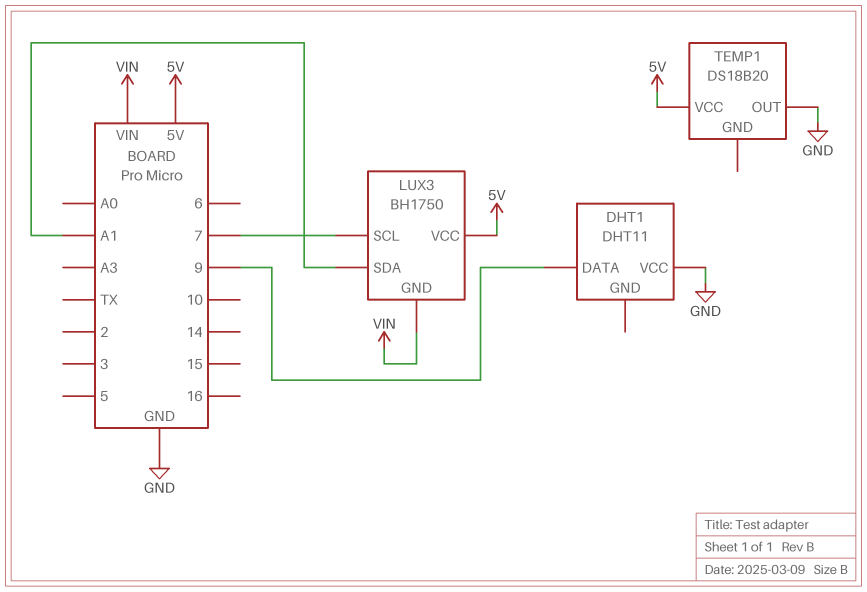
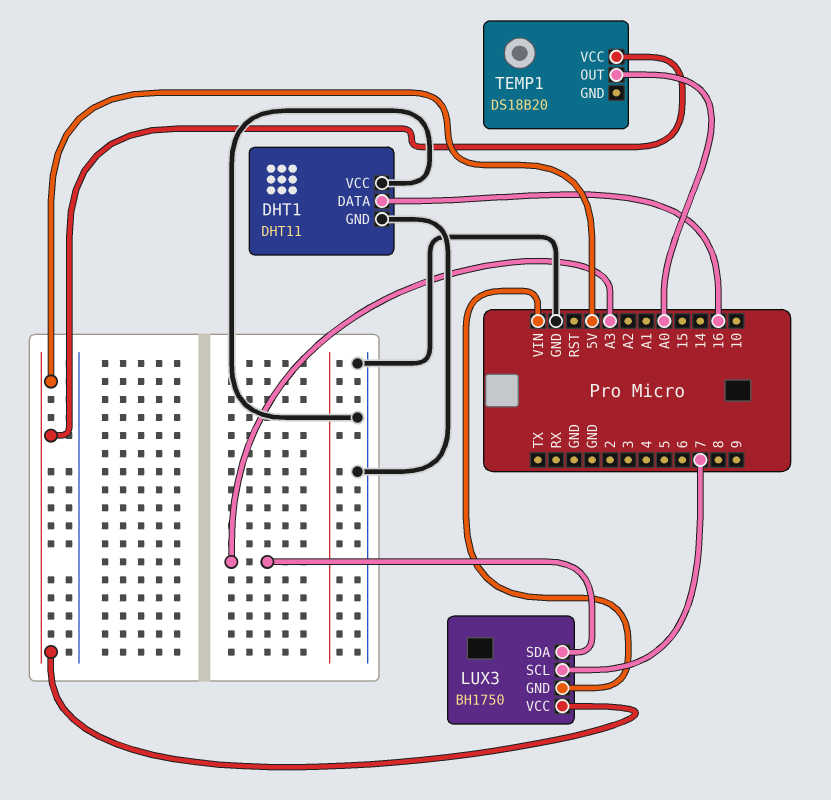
DHT1 pin DATA: 9 -> 16
DHT1 pin GND: none -> GND
LUX3 pin SDA: A1 -> A3
TEMP1 pin OUT: GND -> A0

